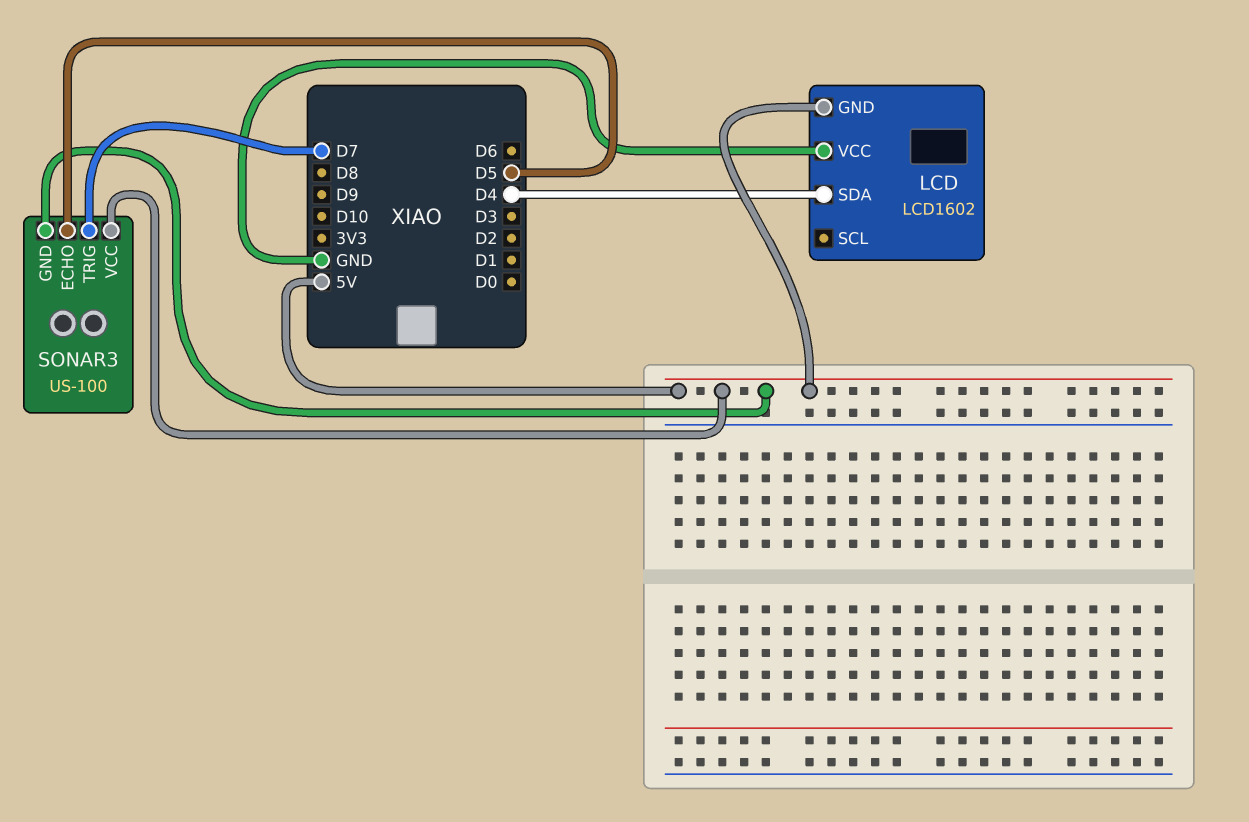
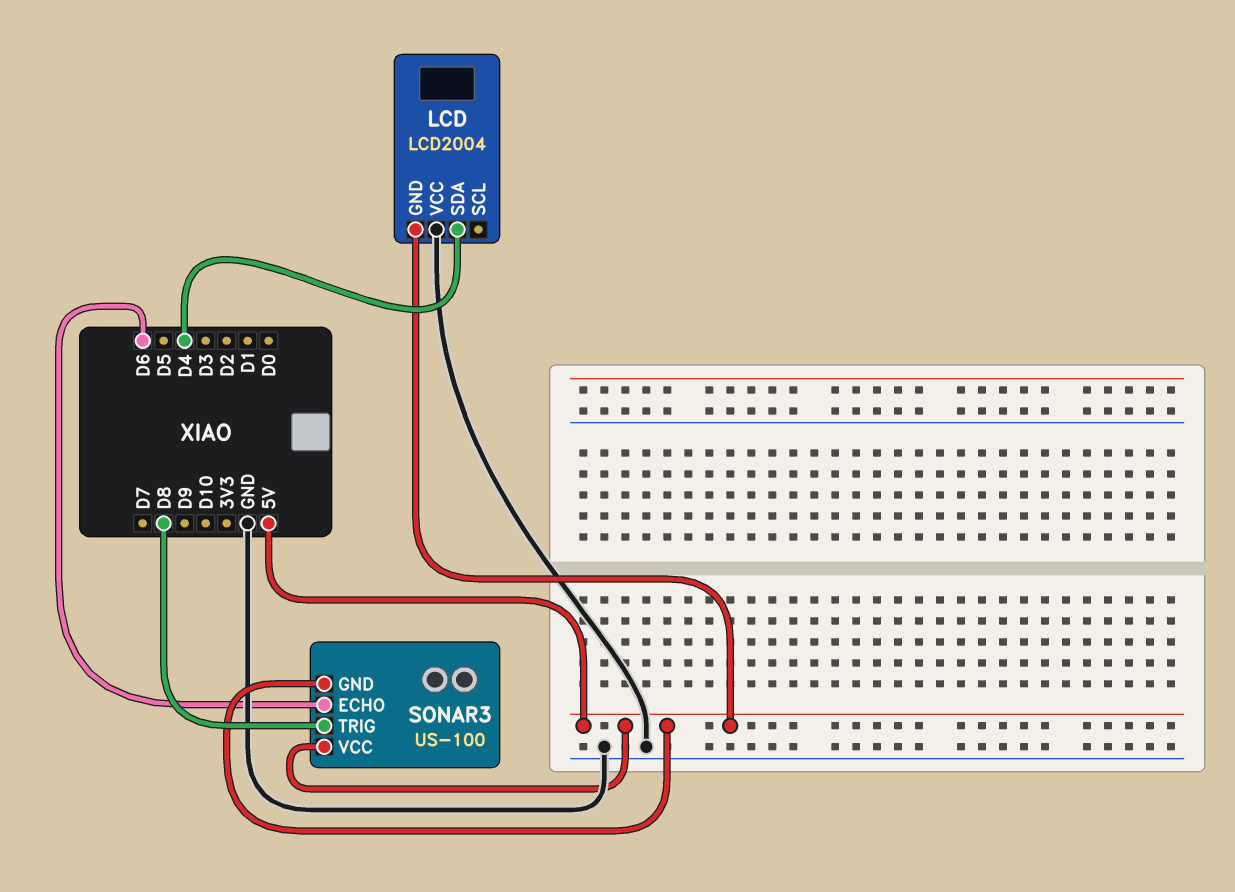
LCD: LCD1602 -> LCD2004
SONAR3 pin ECHO: D5 -> D6
SONAR3 pin TRIG: D7 -> D8

